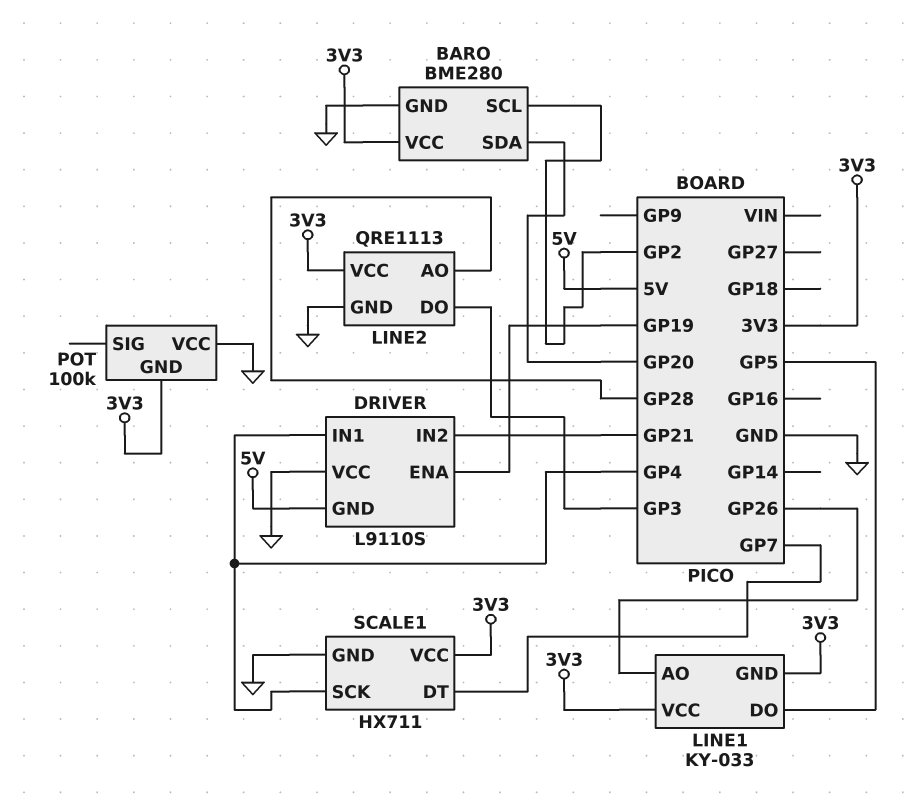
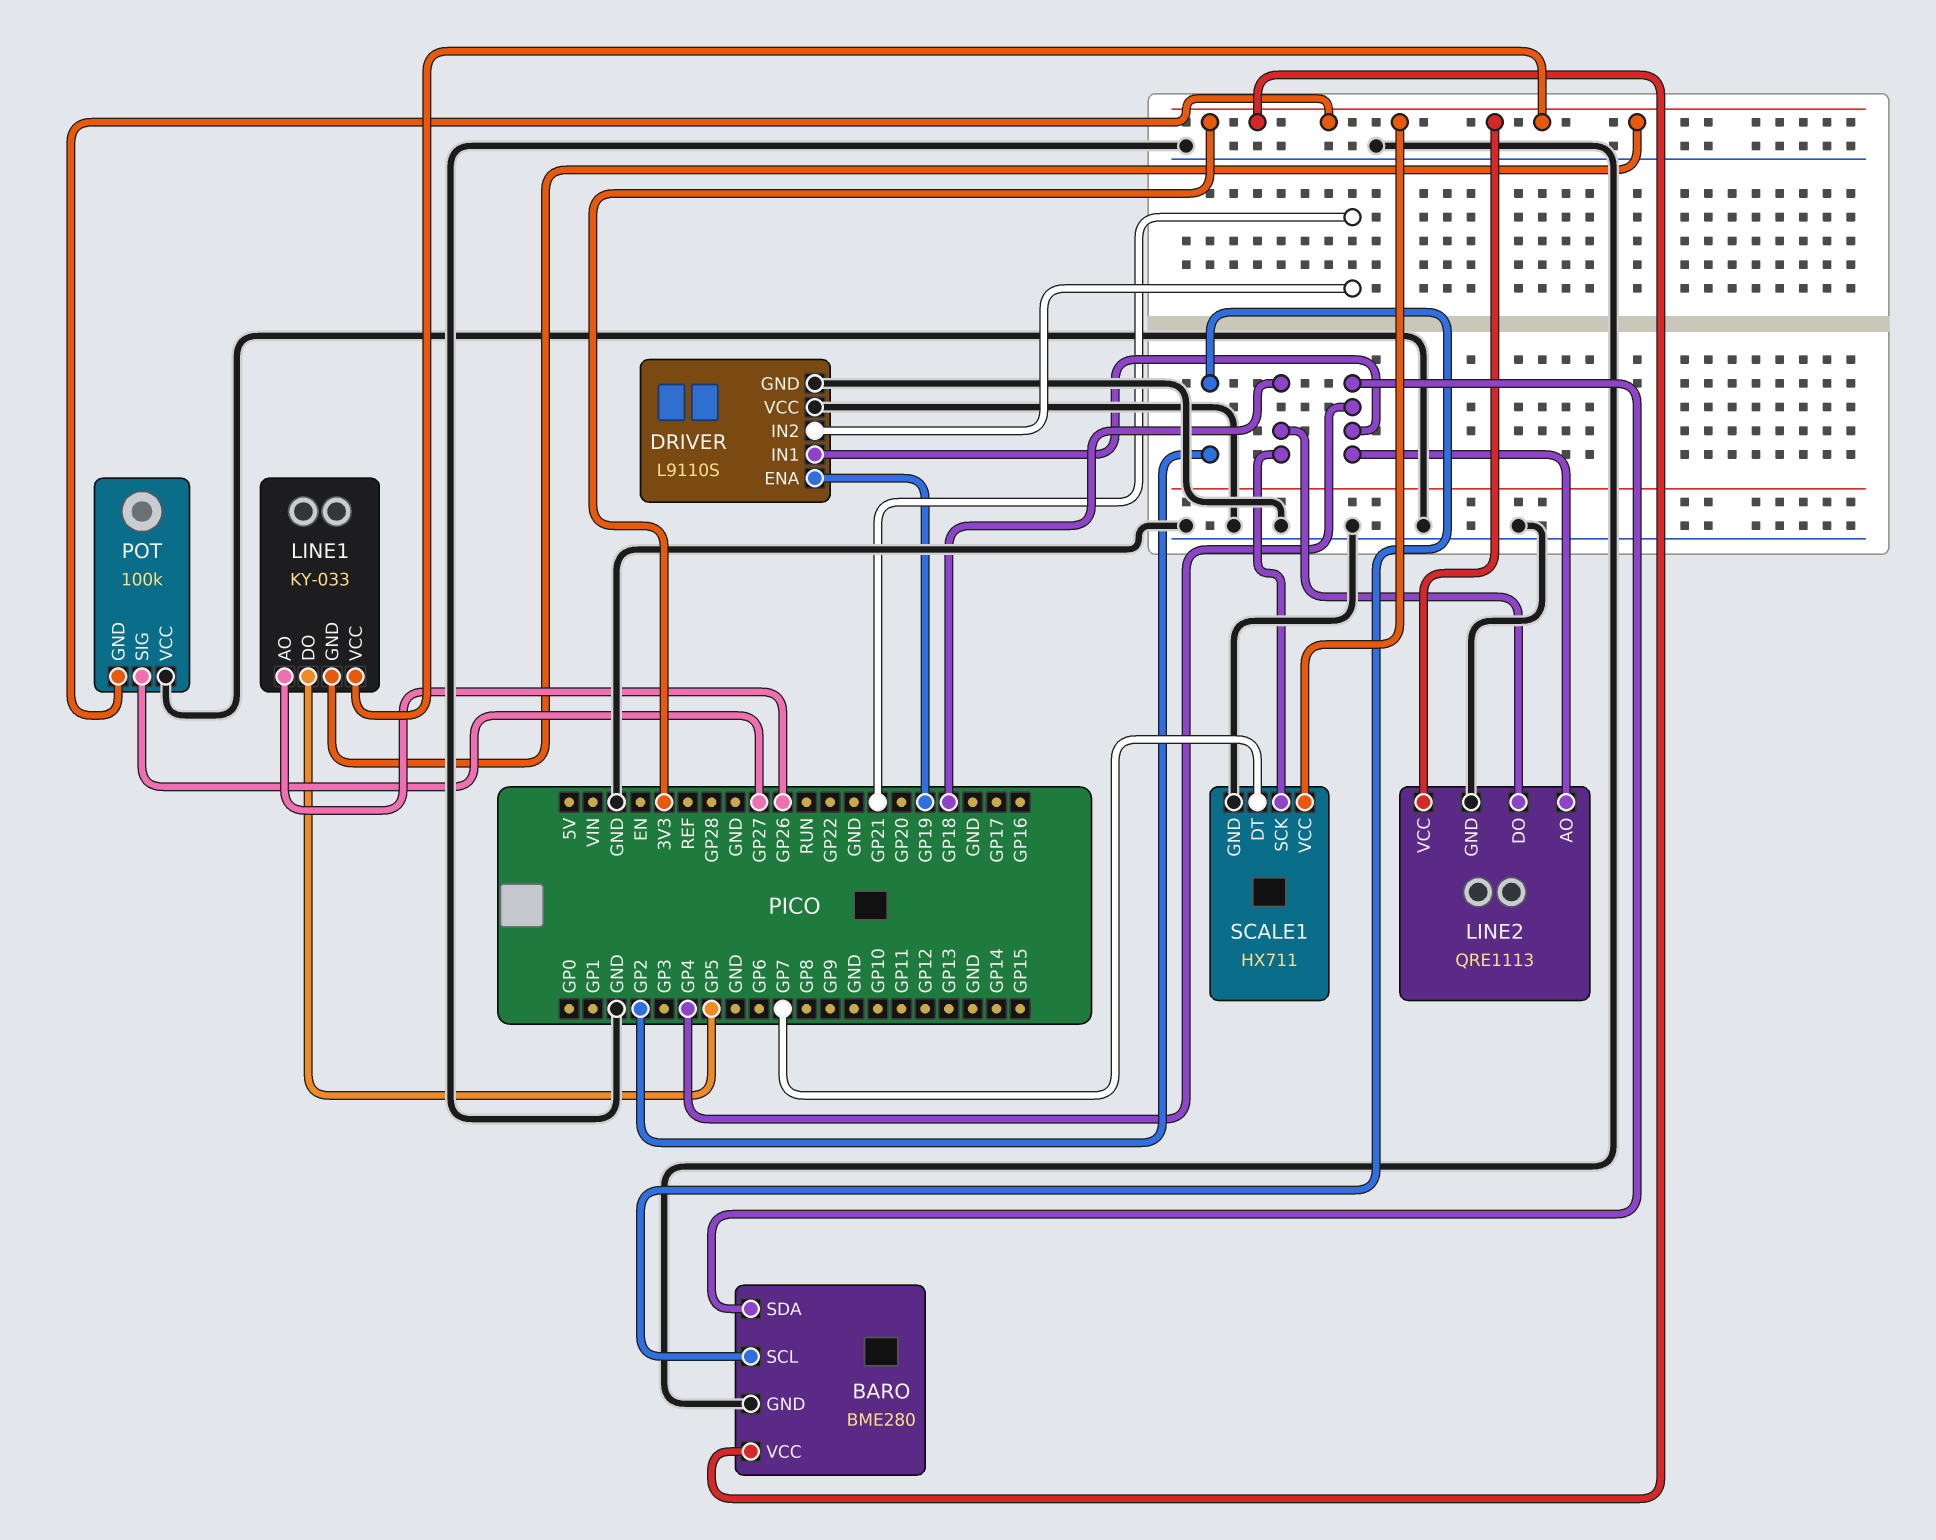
BARO pin SDA: GP20 -> GP4
DRIVER pin GND: 5V -> GND
LINE2 pin AO: GP28 -> GP4
LINE2 pin DO: GP3 -> GP18
POT pin SIG: none -> GP27
SCALE1 pin SCK: GP4 -> GP18

